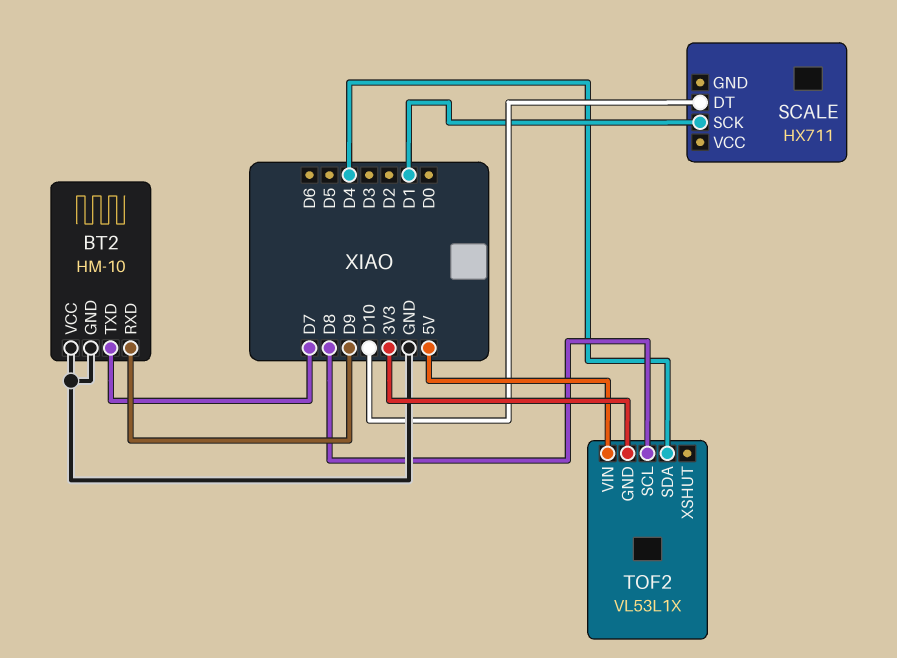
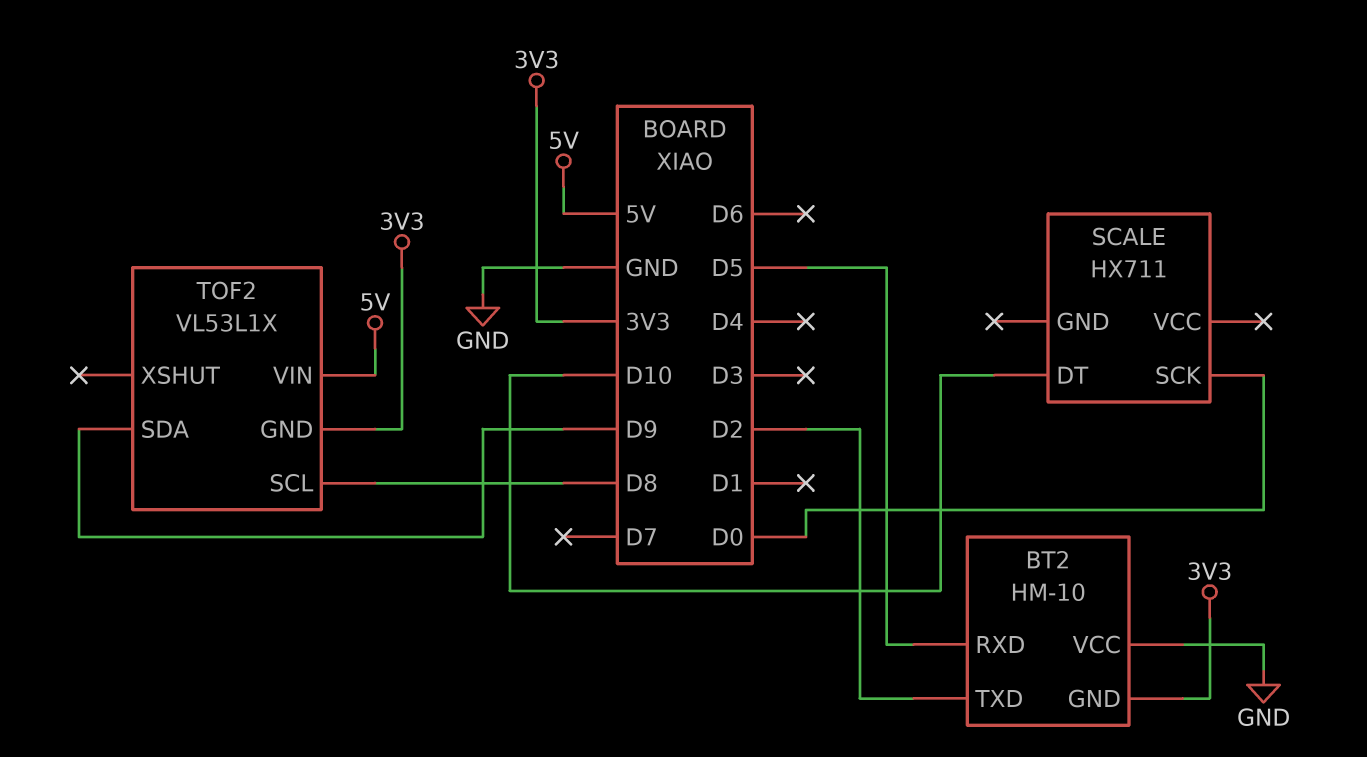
BT2 pin GND: GND -> 3V3
BT2 pin RXD: D9 -> D5
BT2 pin TXD: D7 -> D2
SCALE pin SCK: D1 -> D0
TOF2 pin SDA: D4 -> D9

